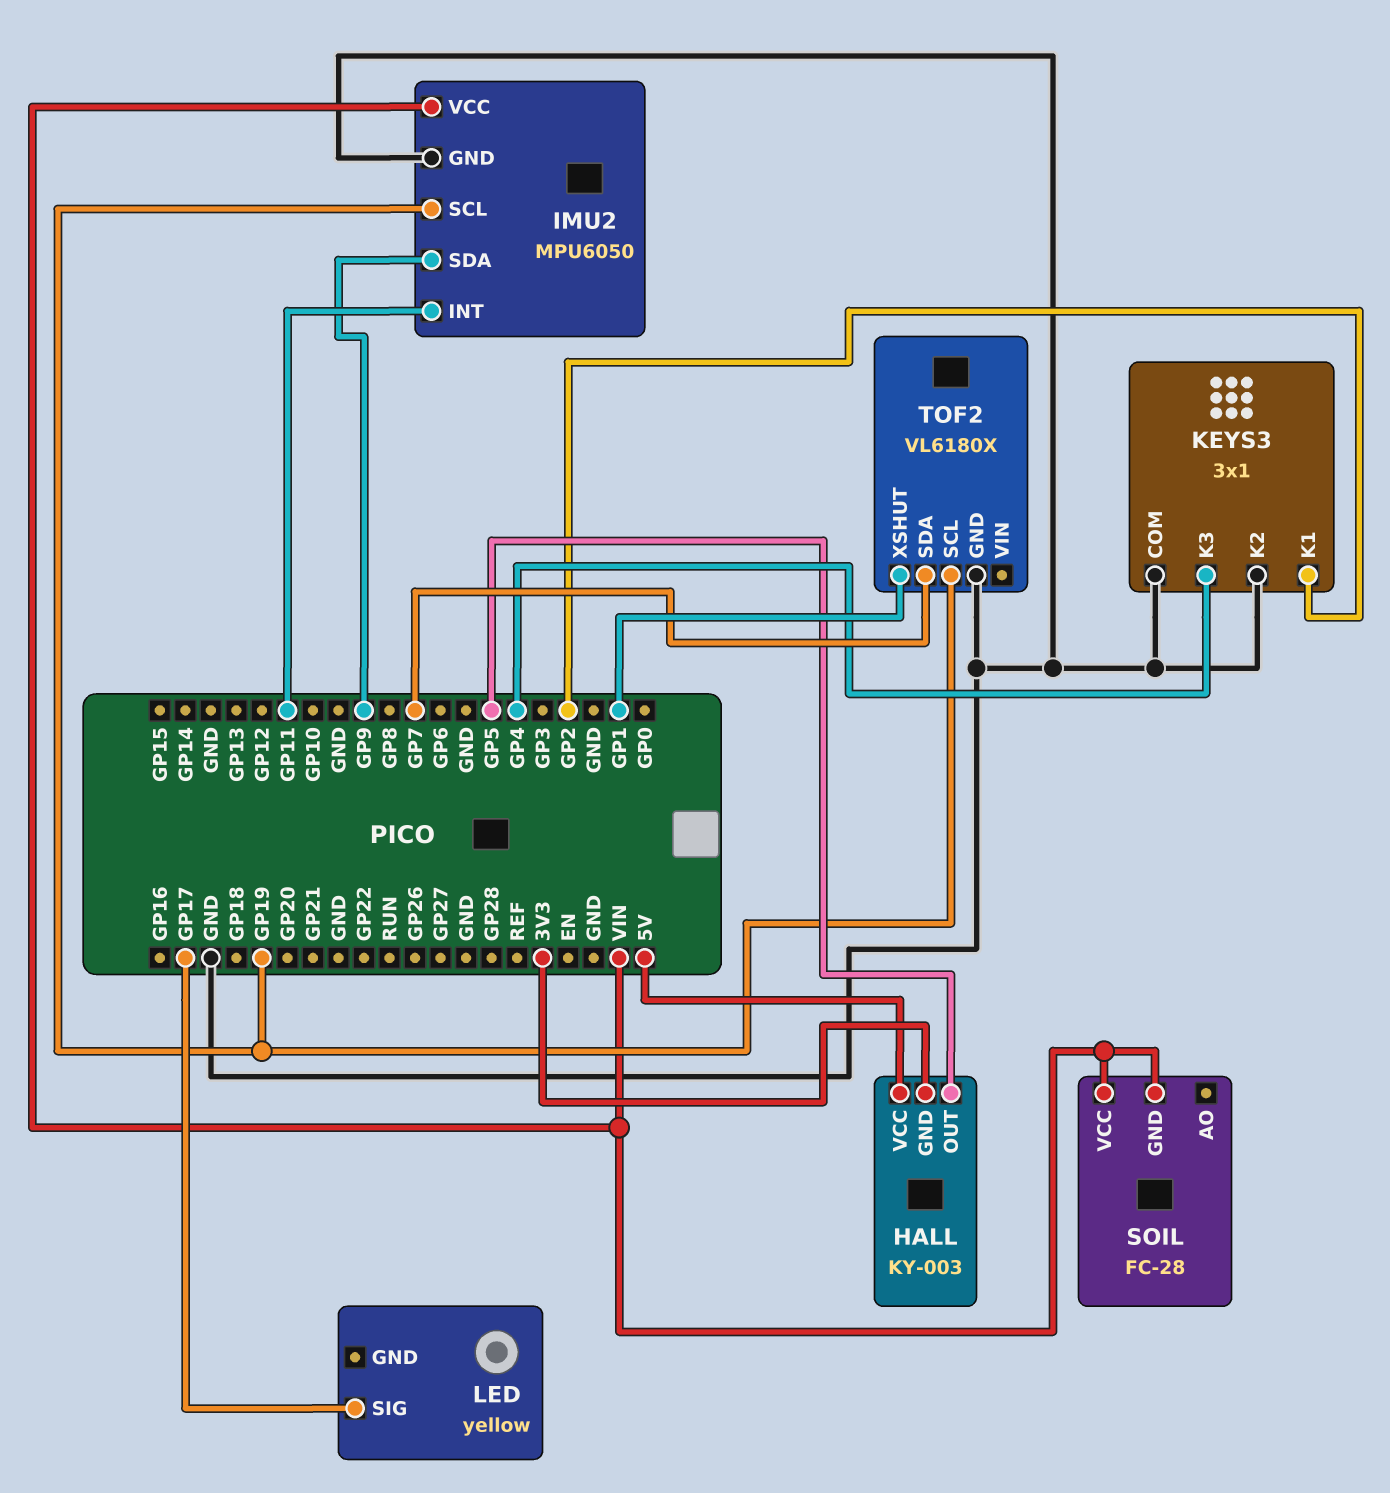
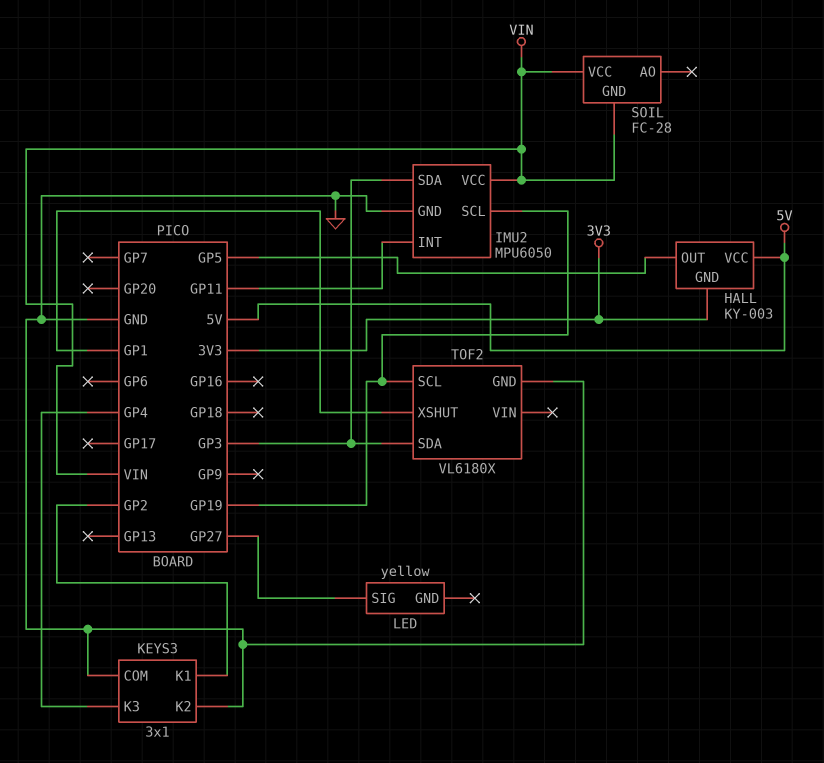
IMU2 pin SDA: GP9 -> GP3
LED pin SIG: GP17 -> GP27
TOF2 pin SDA: GP7 -> GP3

